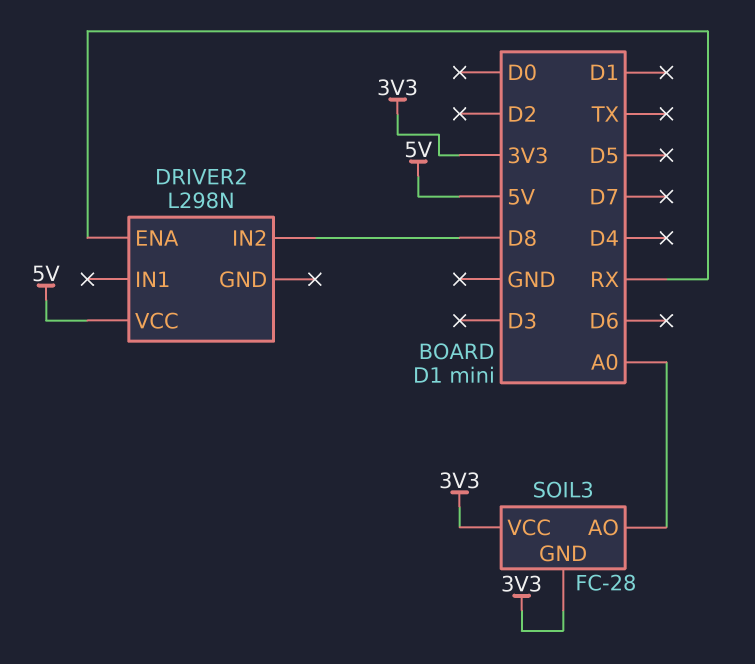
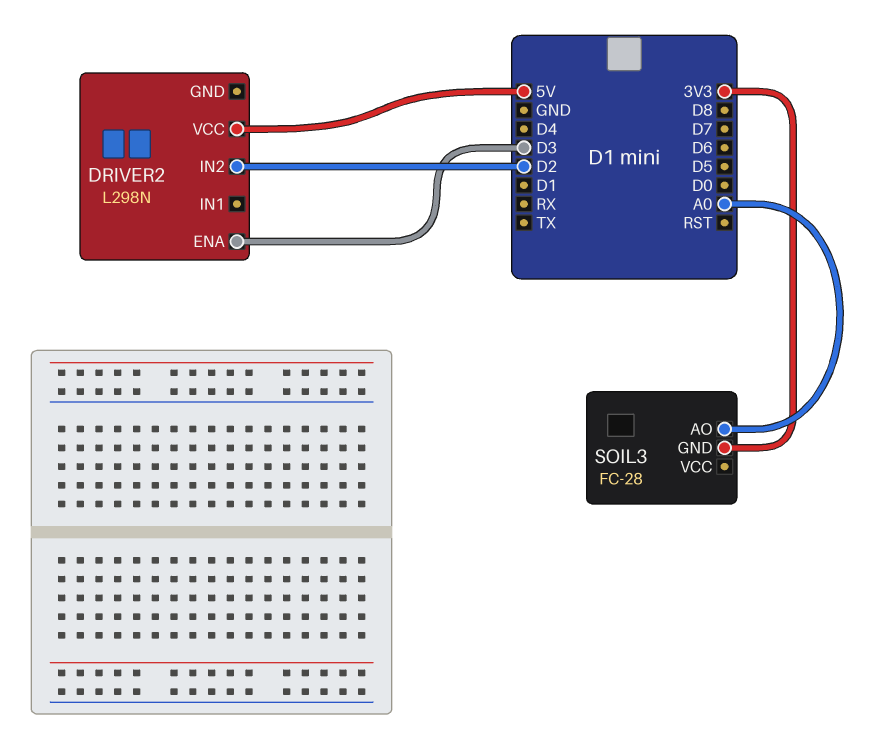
DRIVER2 pin ENA: RX -> D3
DRIVER2 pin IN2: D8 -> D2
SOIL3 pin VCC: 3V3 -> none

